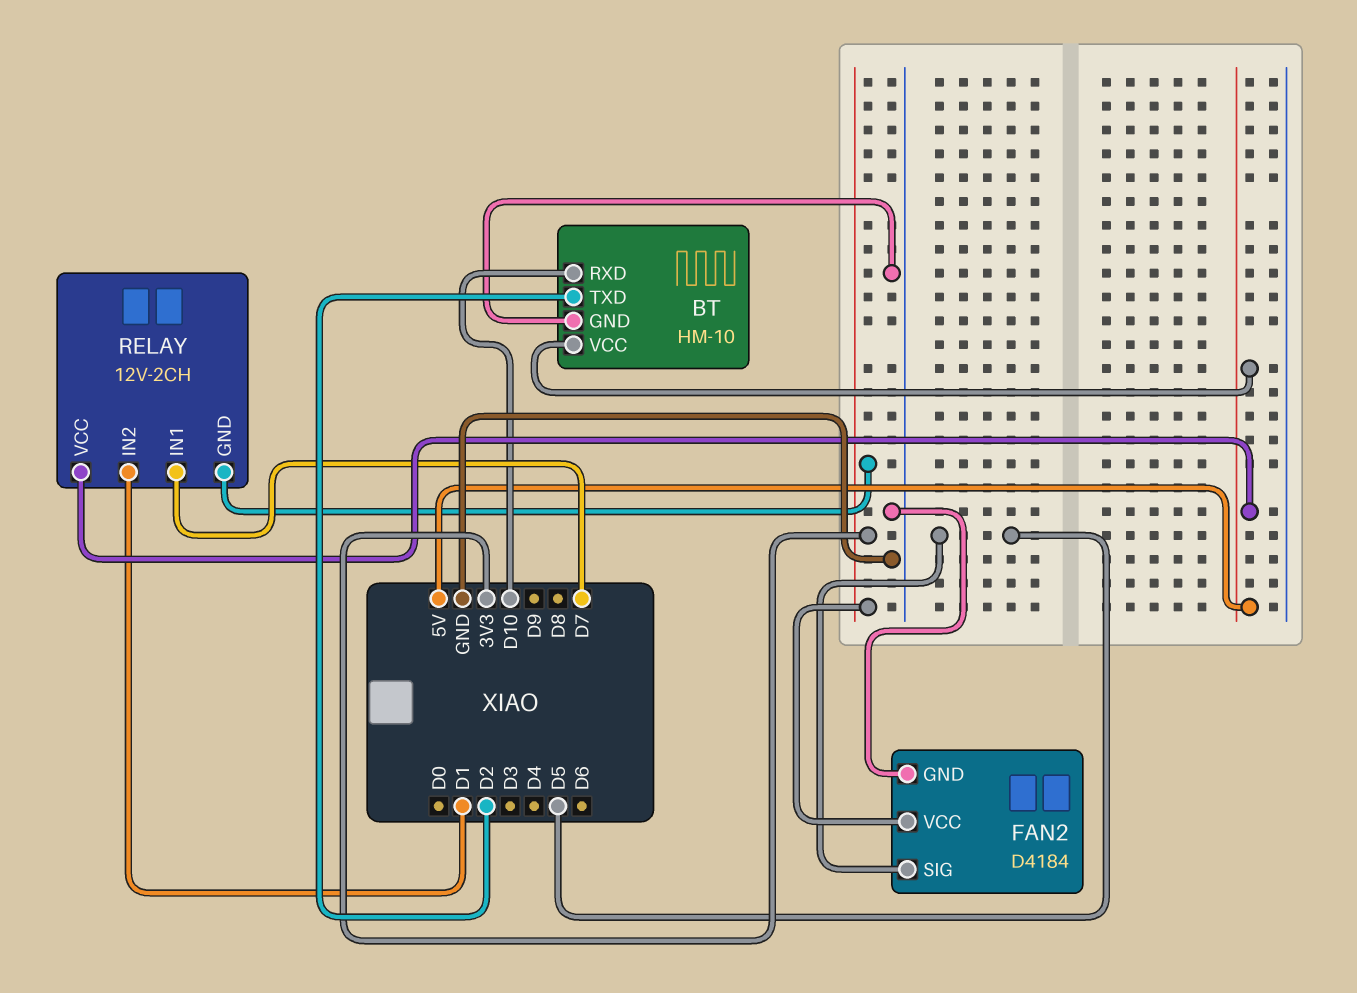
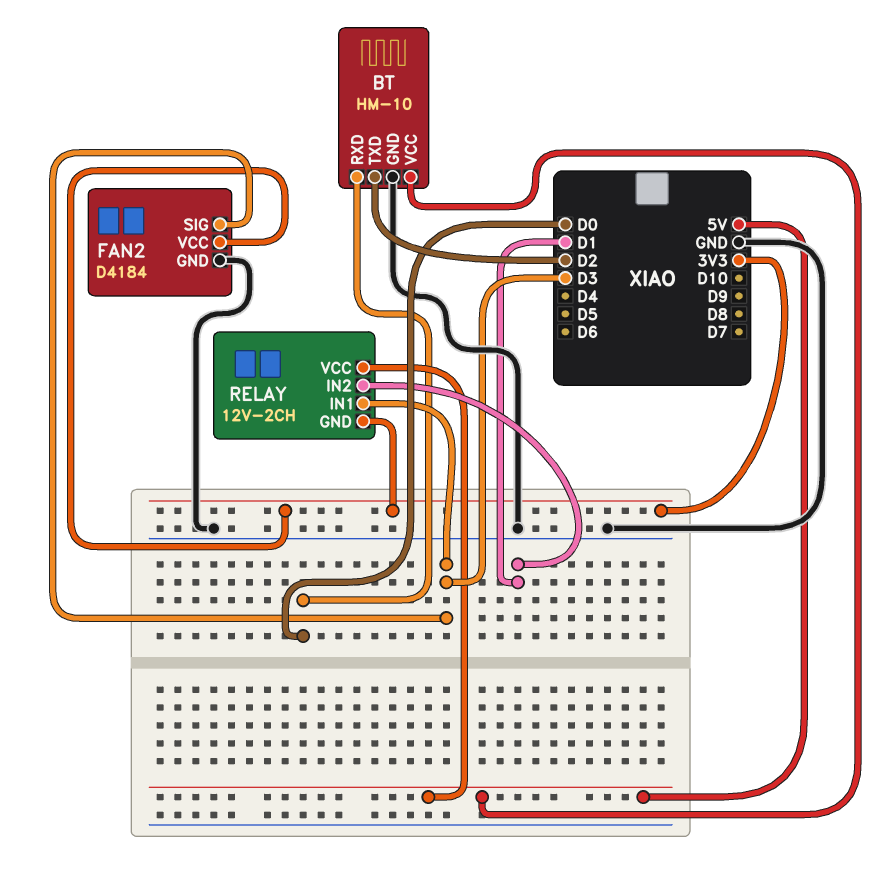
BT pin RXD: D10 -> D0
FAN2 pin SIG: D5 -> D3
RELAY pin IN1: D7 -> D3

